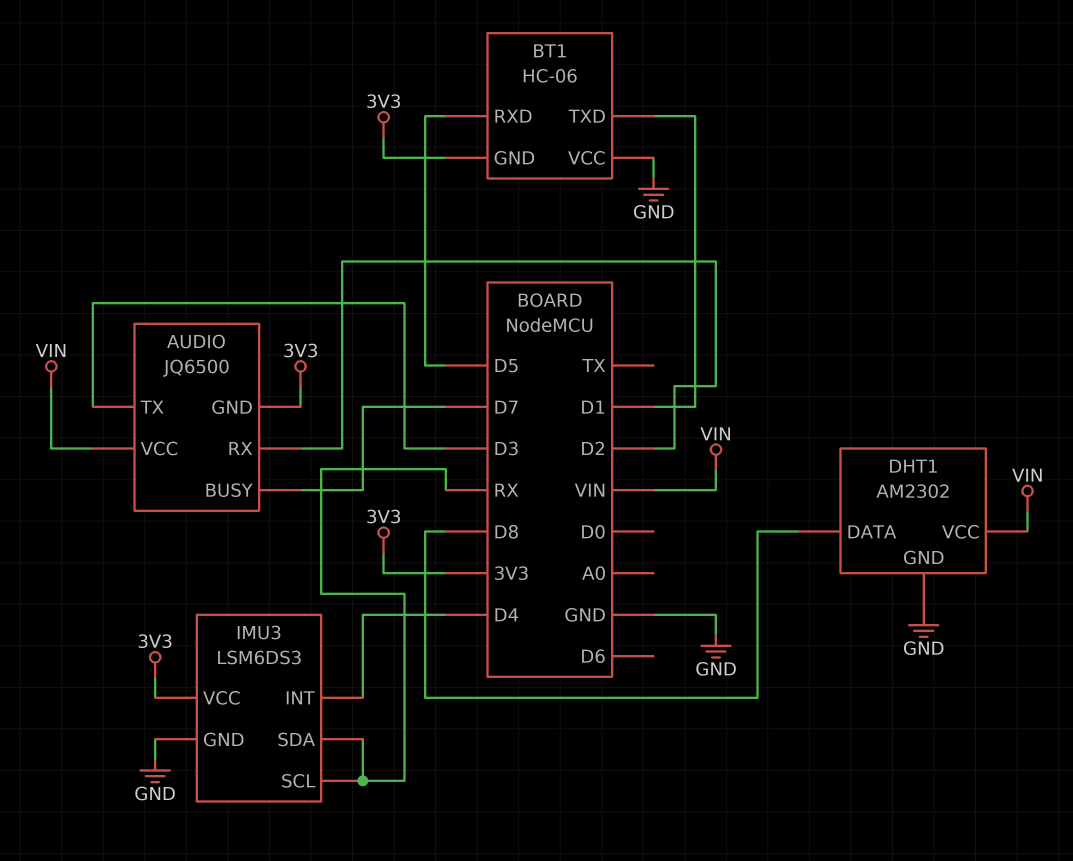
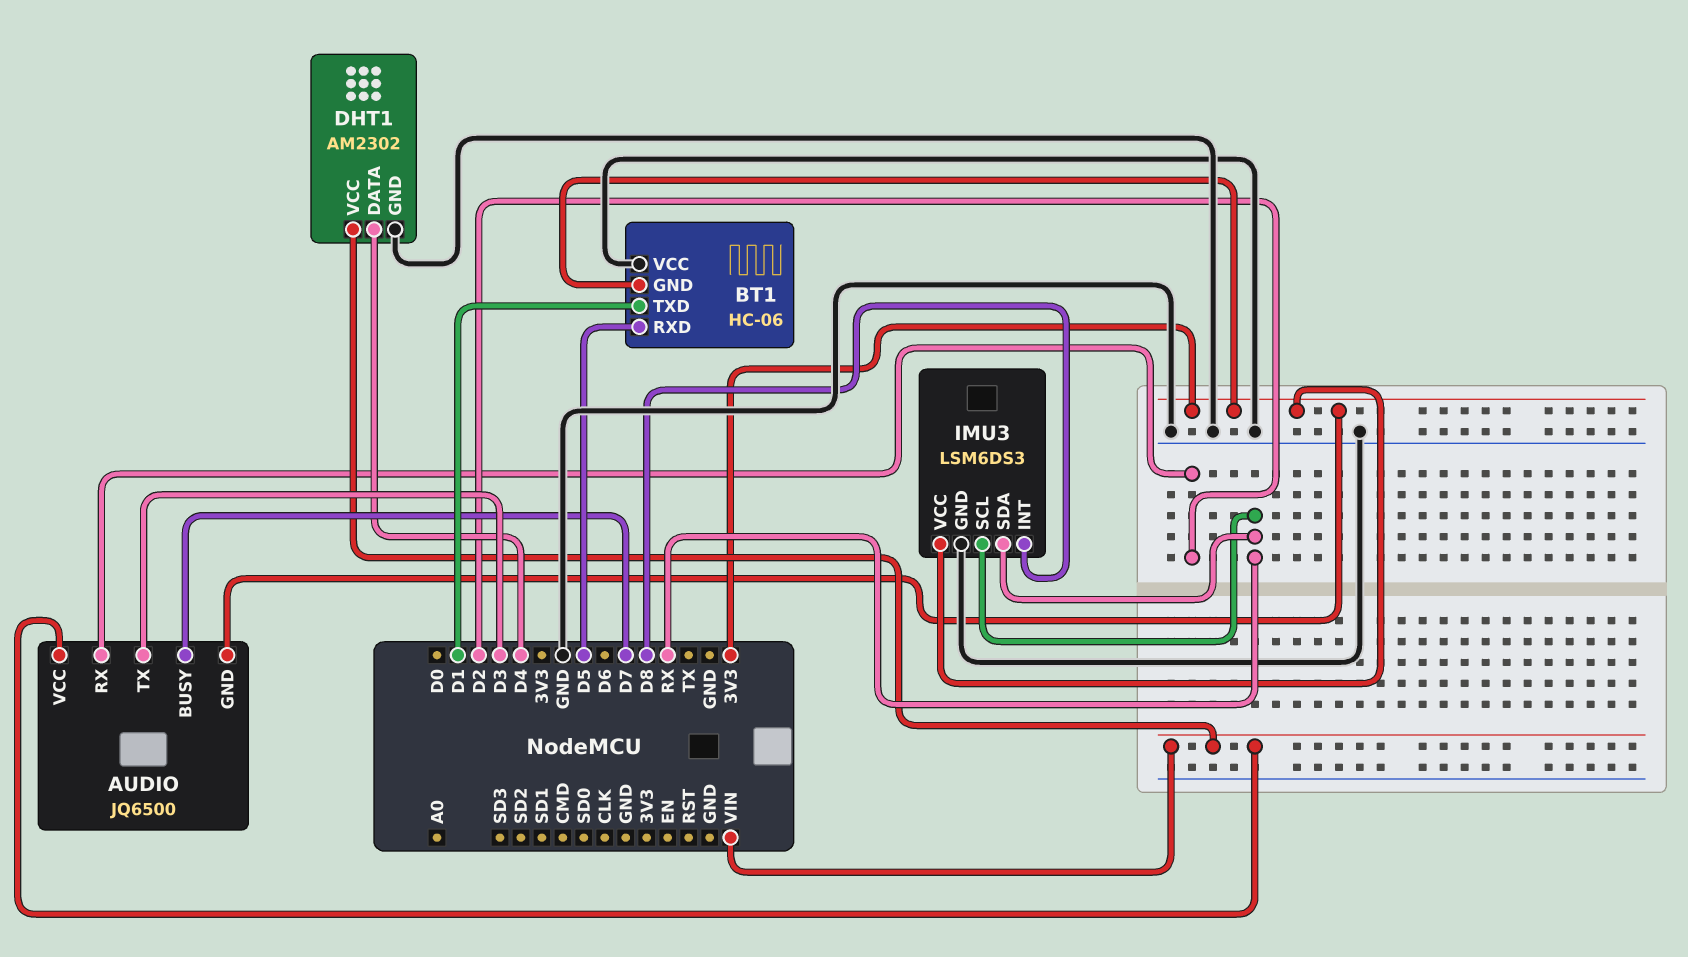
DHT1 pin DATA: D8 -> D4
IMU3 pin INT: D4 -> D8

